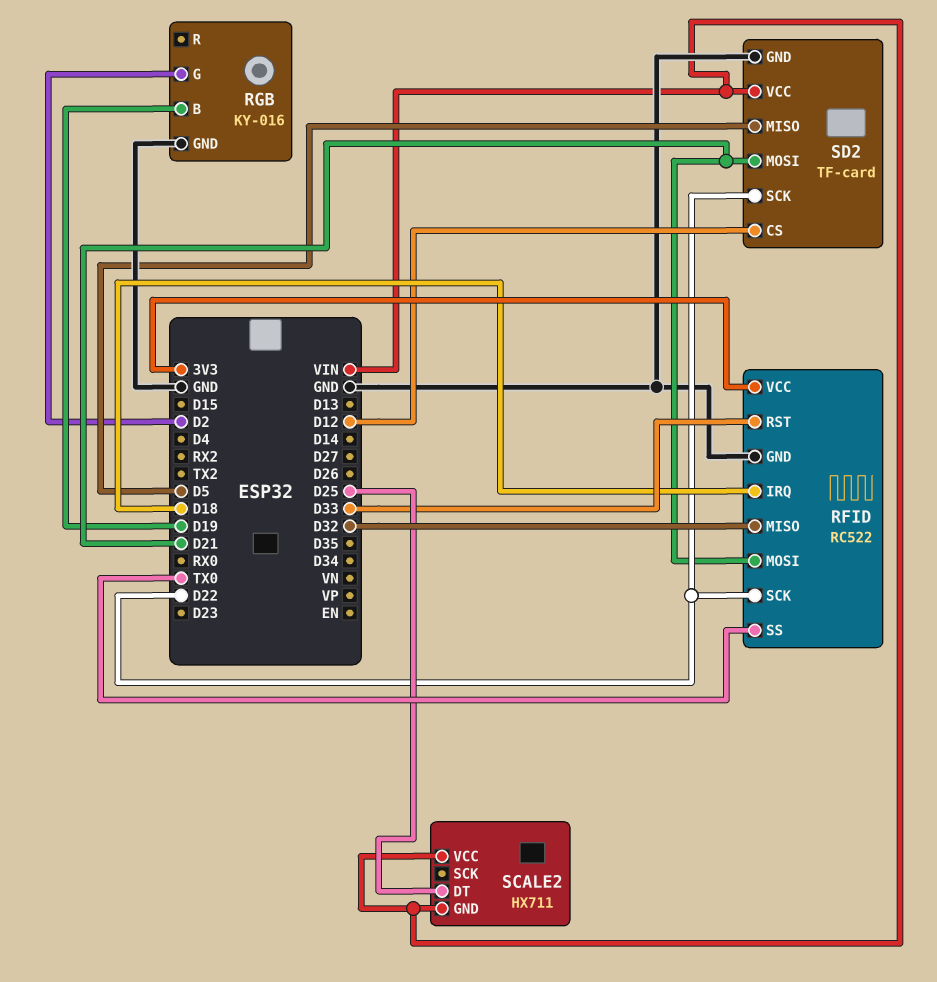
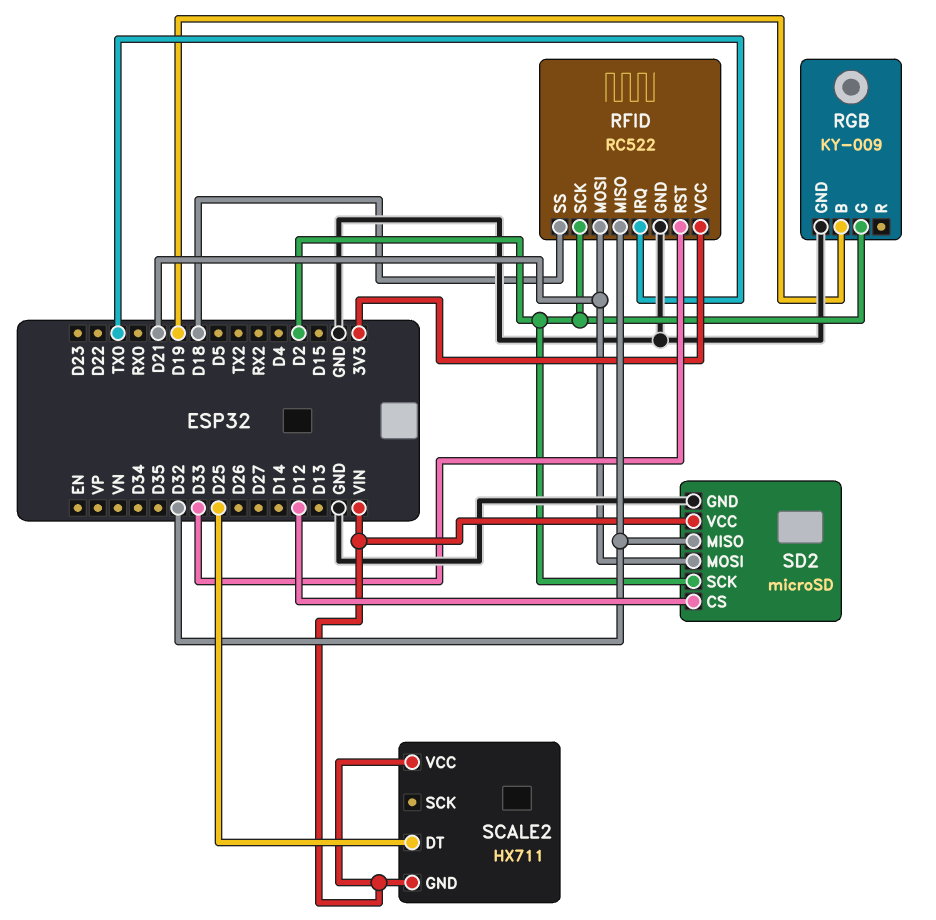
RFID pin IRQ: D18 -> TX0
RFID pin SCK: D22 -> D2
RFID pin SS: TX0 -> D18
RGB: KY-016 -> KY-009
SD2: TF-card -> microSD
SD2 pin MISO: D5 -> D32
SD2 pin SCK: D22 -> D2

